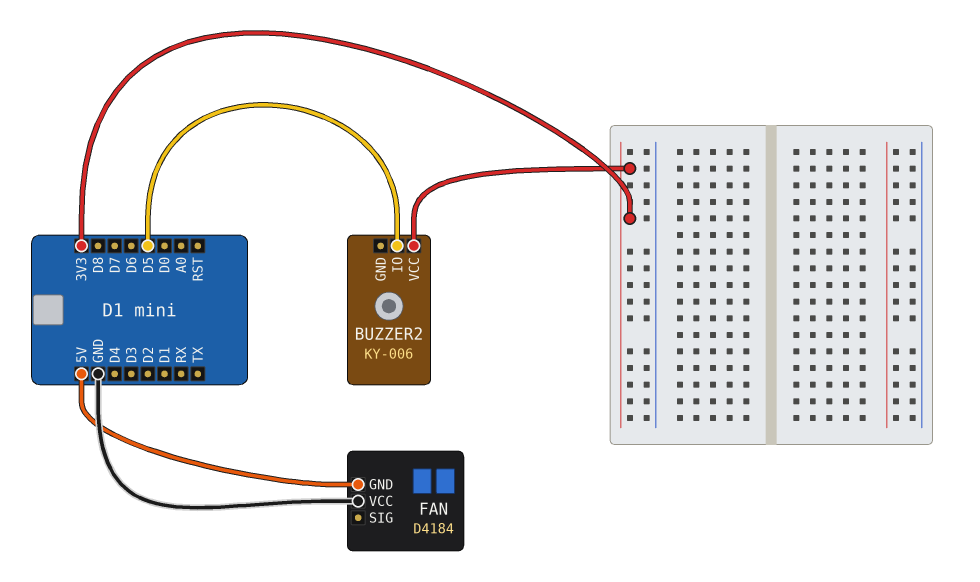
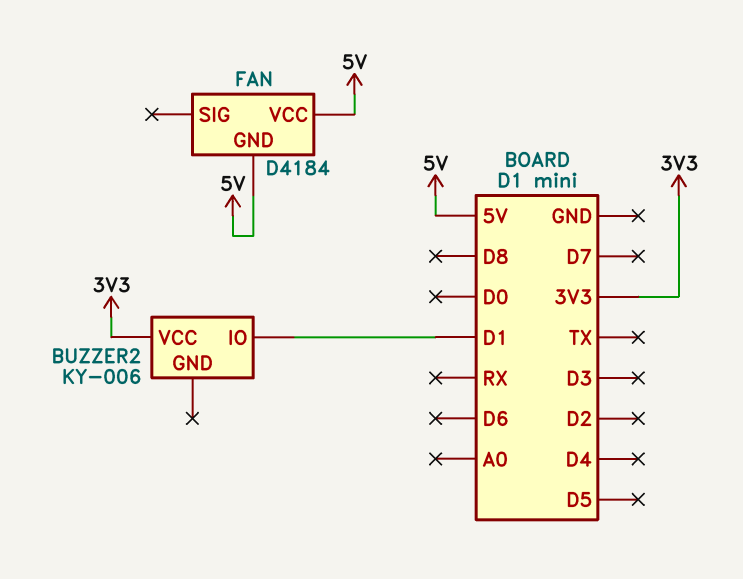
BUZZER2 pin IO: D5 -> D1
FAN pin VCC: GND -> 5V

